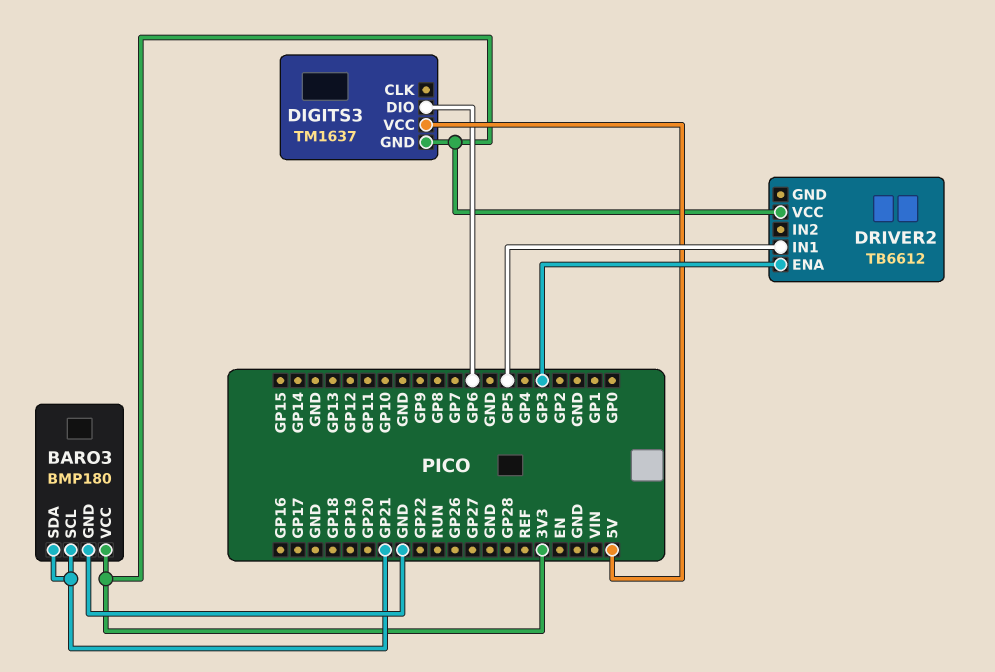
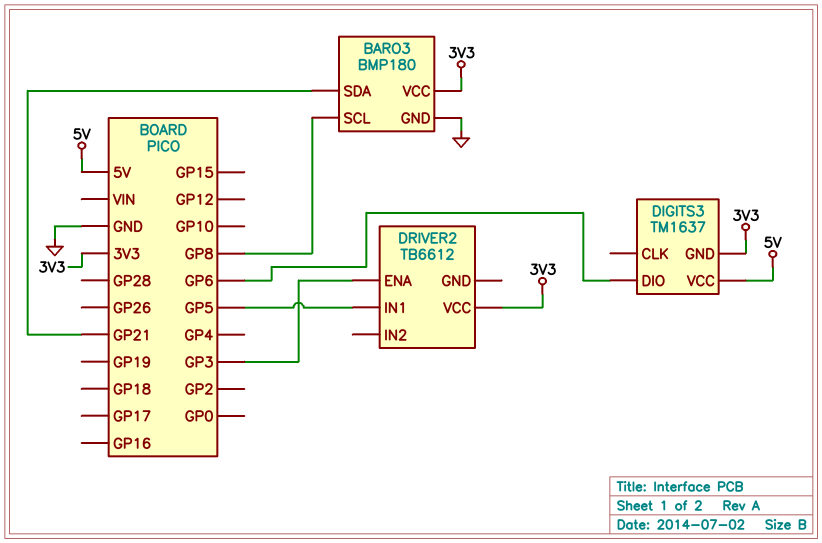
BARO3 pin SCL: GP21 -> GP8

